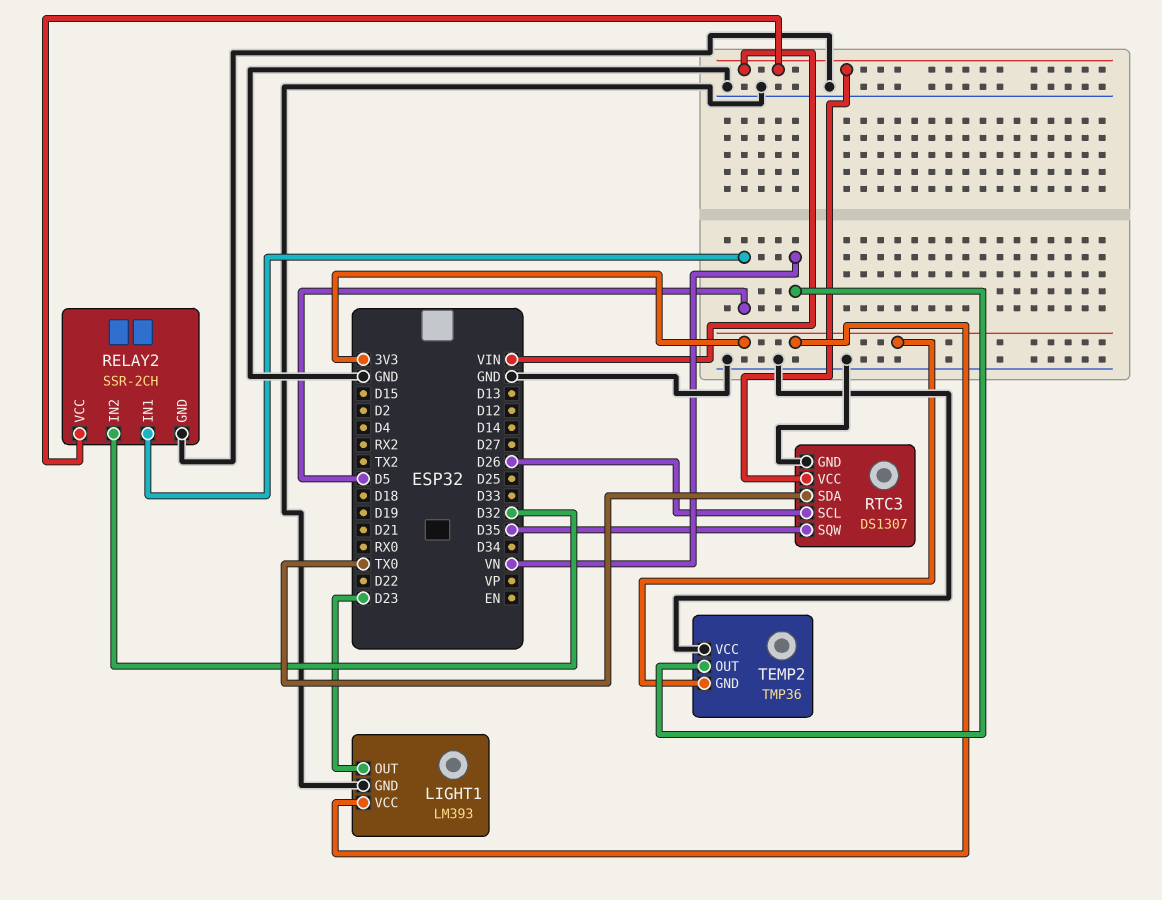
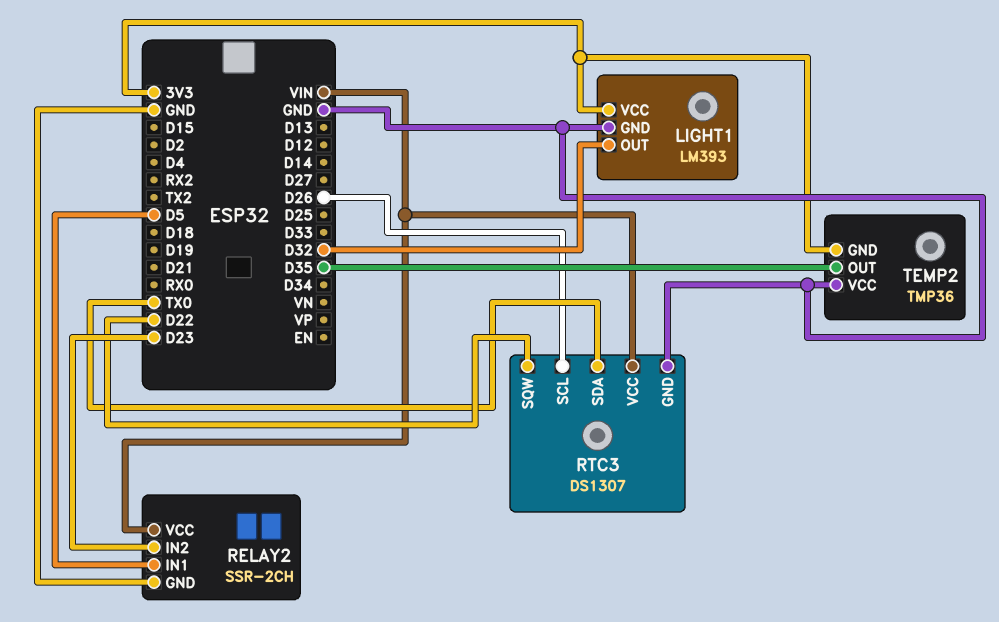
LIGHT1 pin OUT: D23 -> D32
RELAY2 pin IN2: D32 -> D23
RTC3 pin SQW: D35 -> D22
TEMP2 pin OUT: VN -> D35

